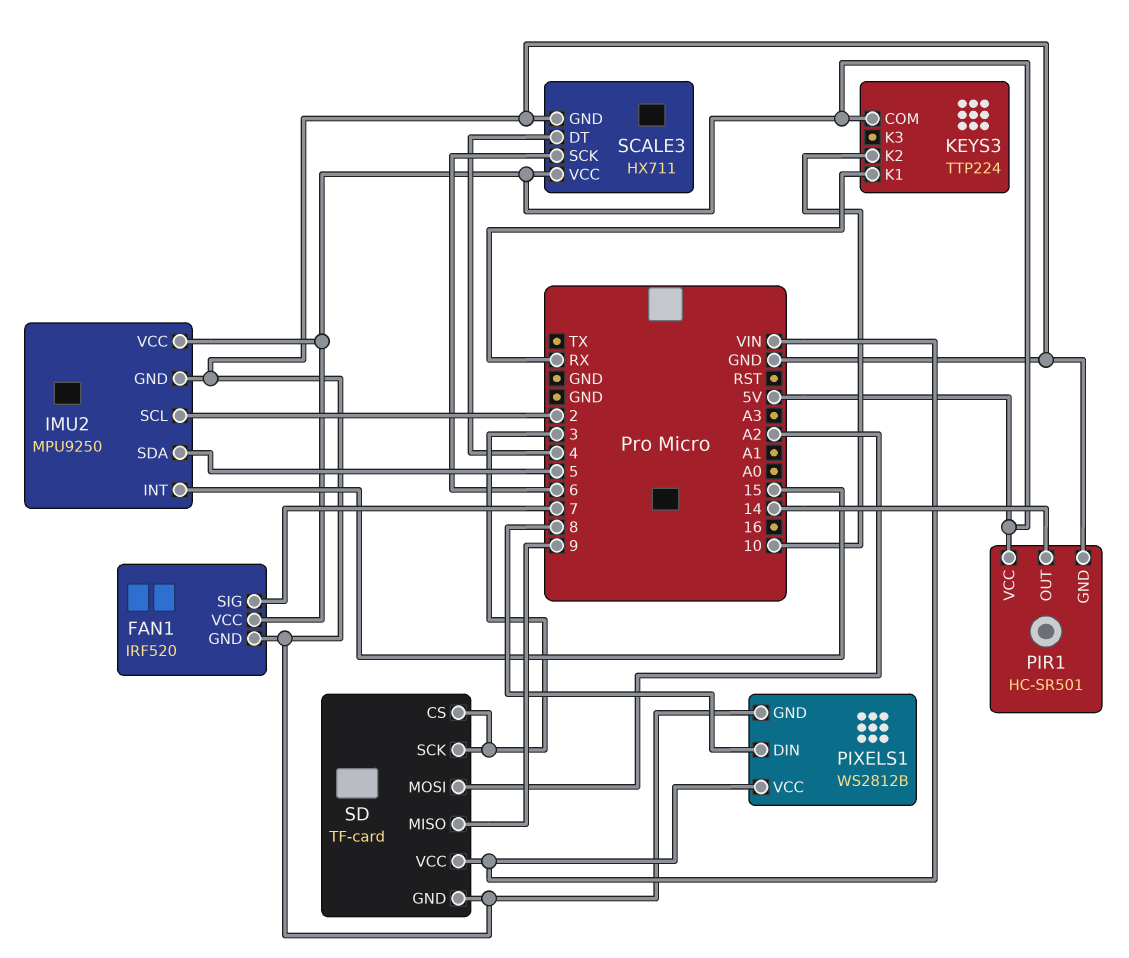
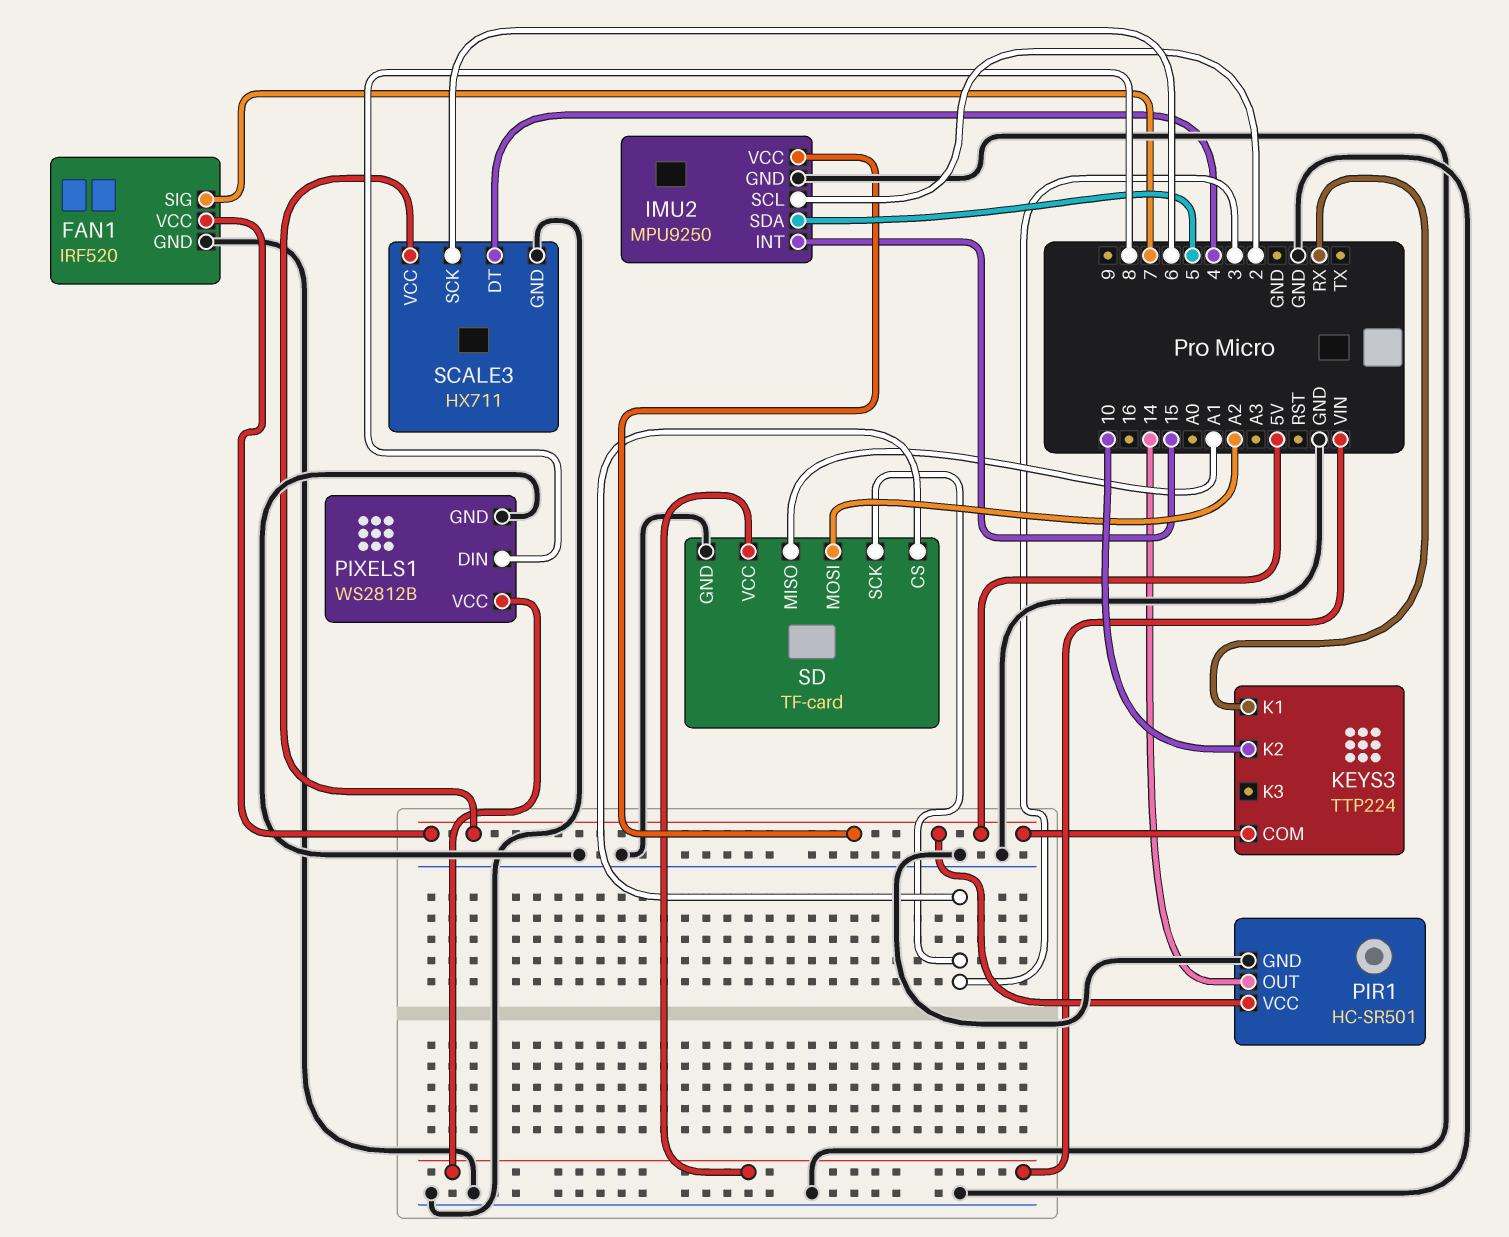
SD pin MISO: 9 -> A1

